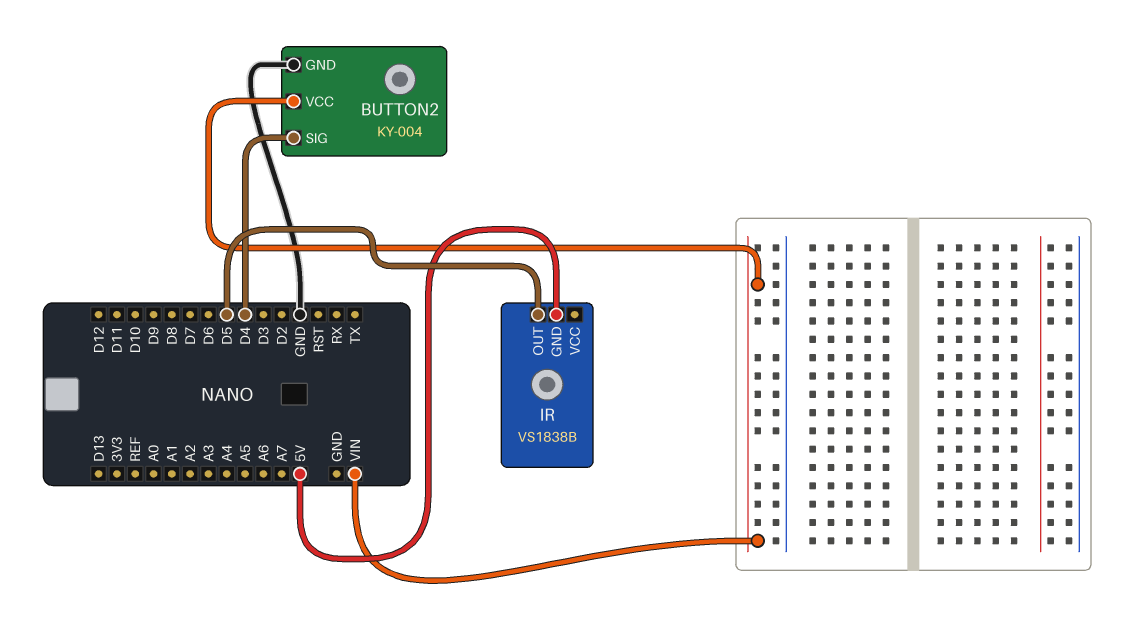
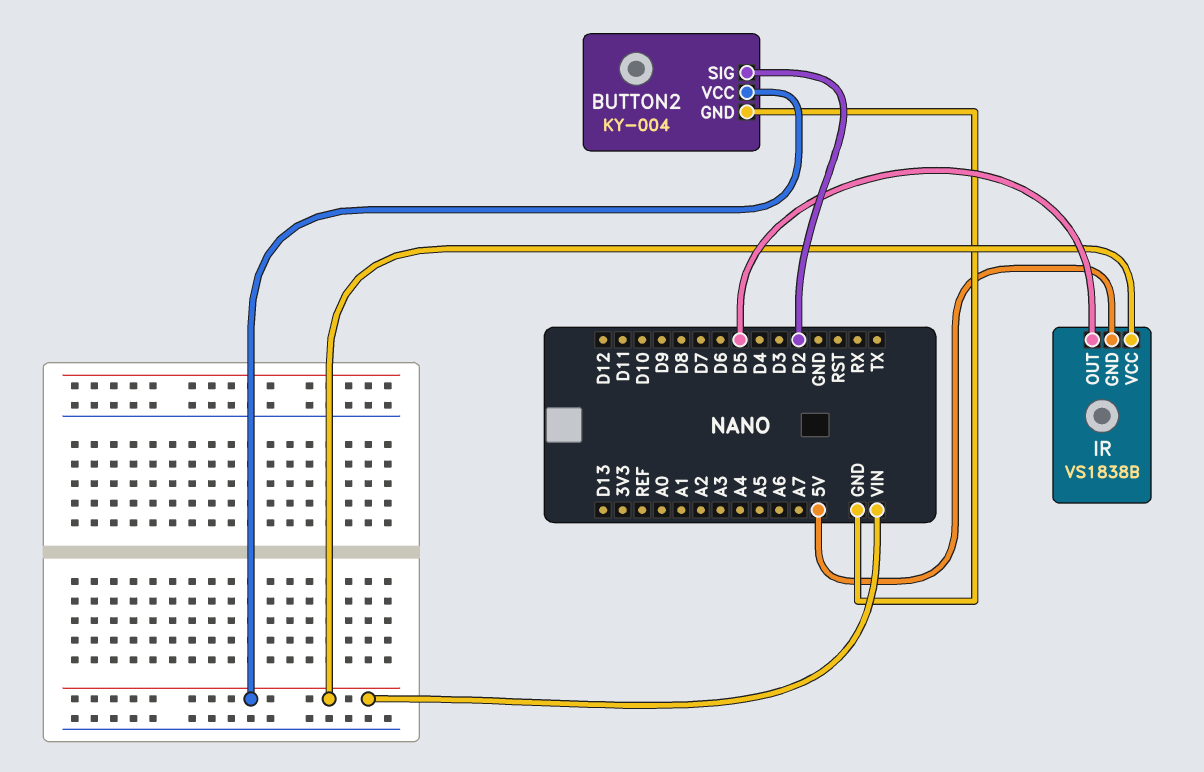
BUTTON2 pin SIG: D4 -> D2
IR pin VCC: none -> VIN

